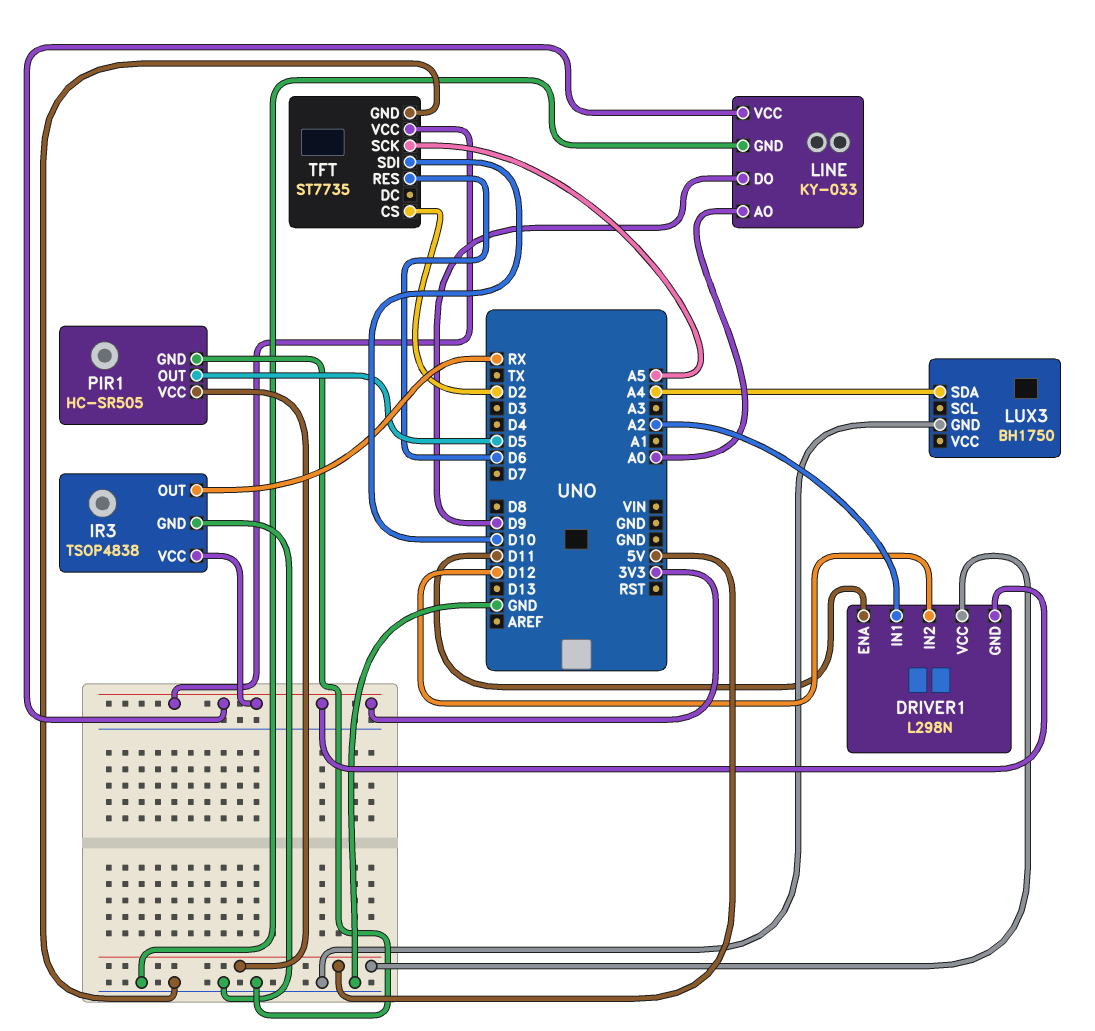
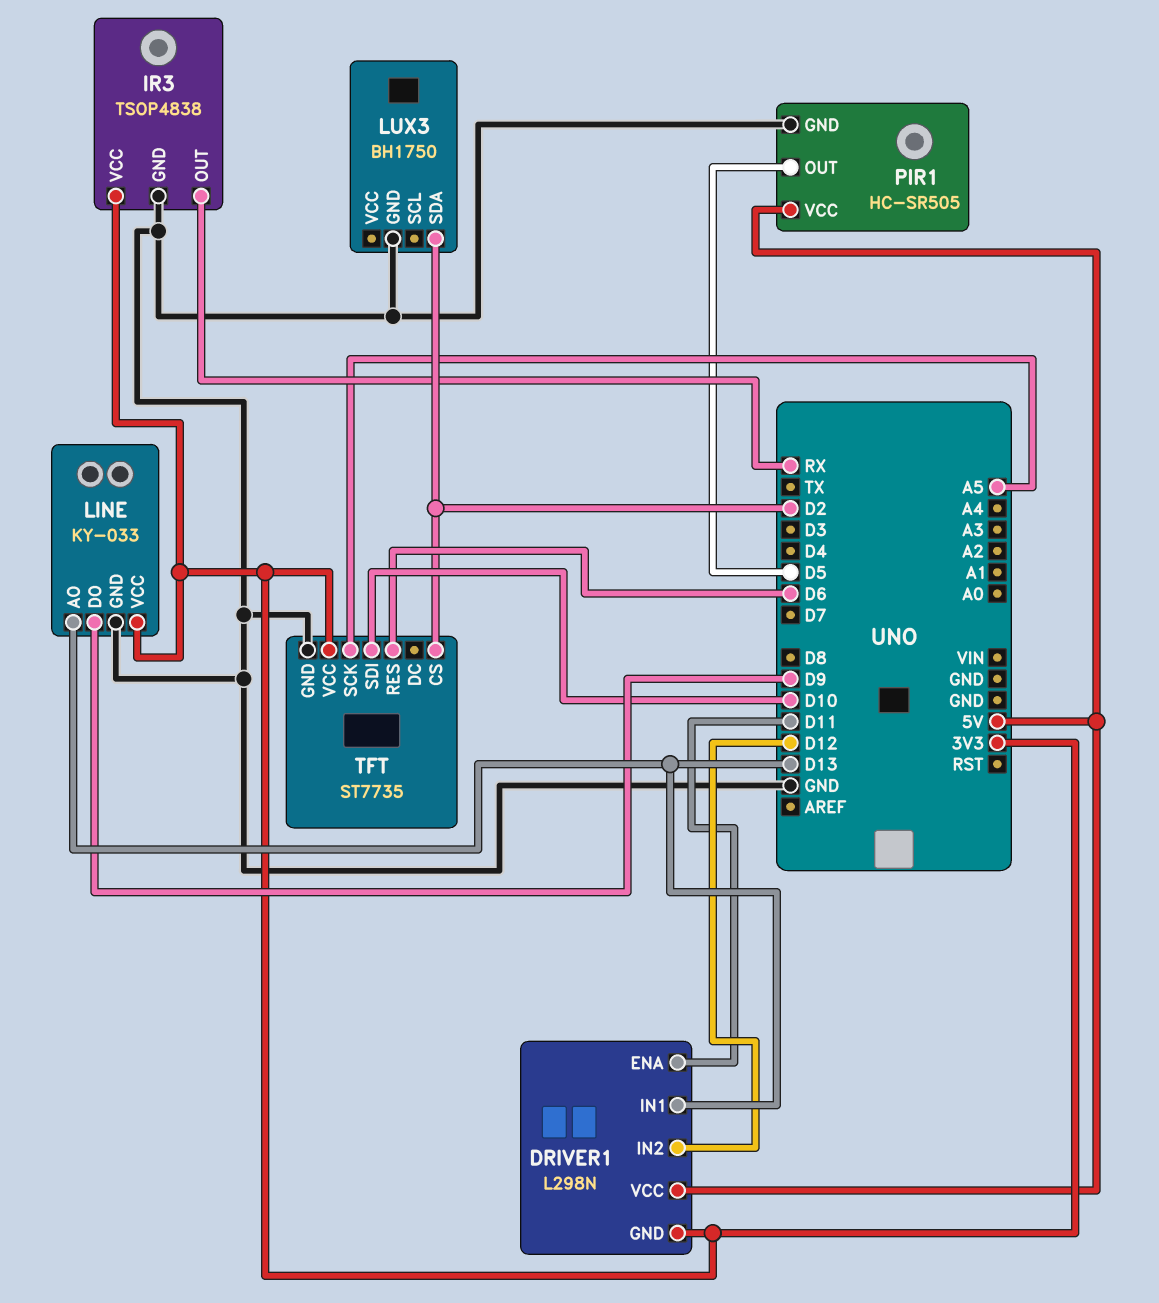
DRIVER1 pin IN1: A2 -> D13
LINE pin AO: A0 -> D13
LUX3 pin SDA: A4 -> D2

